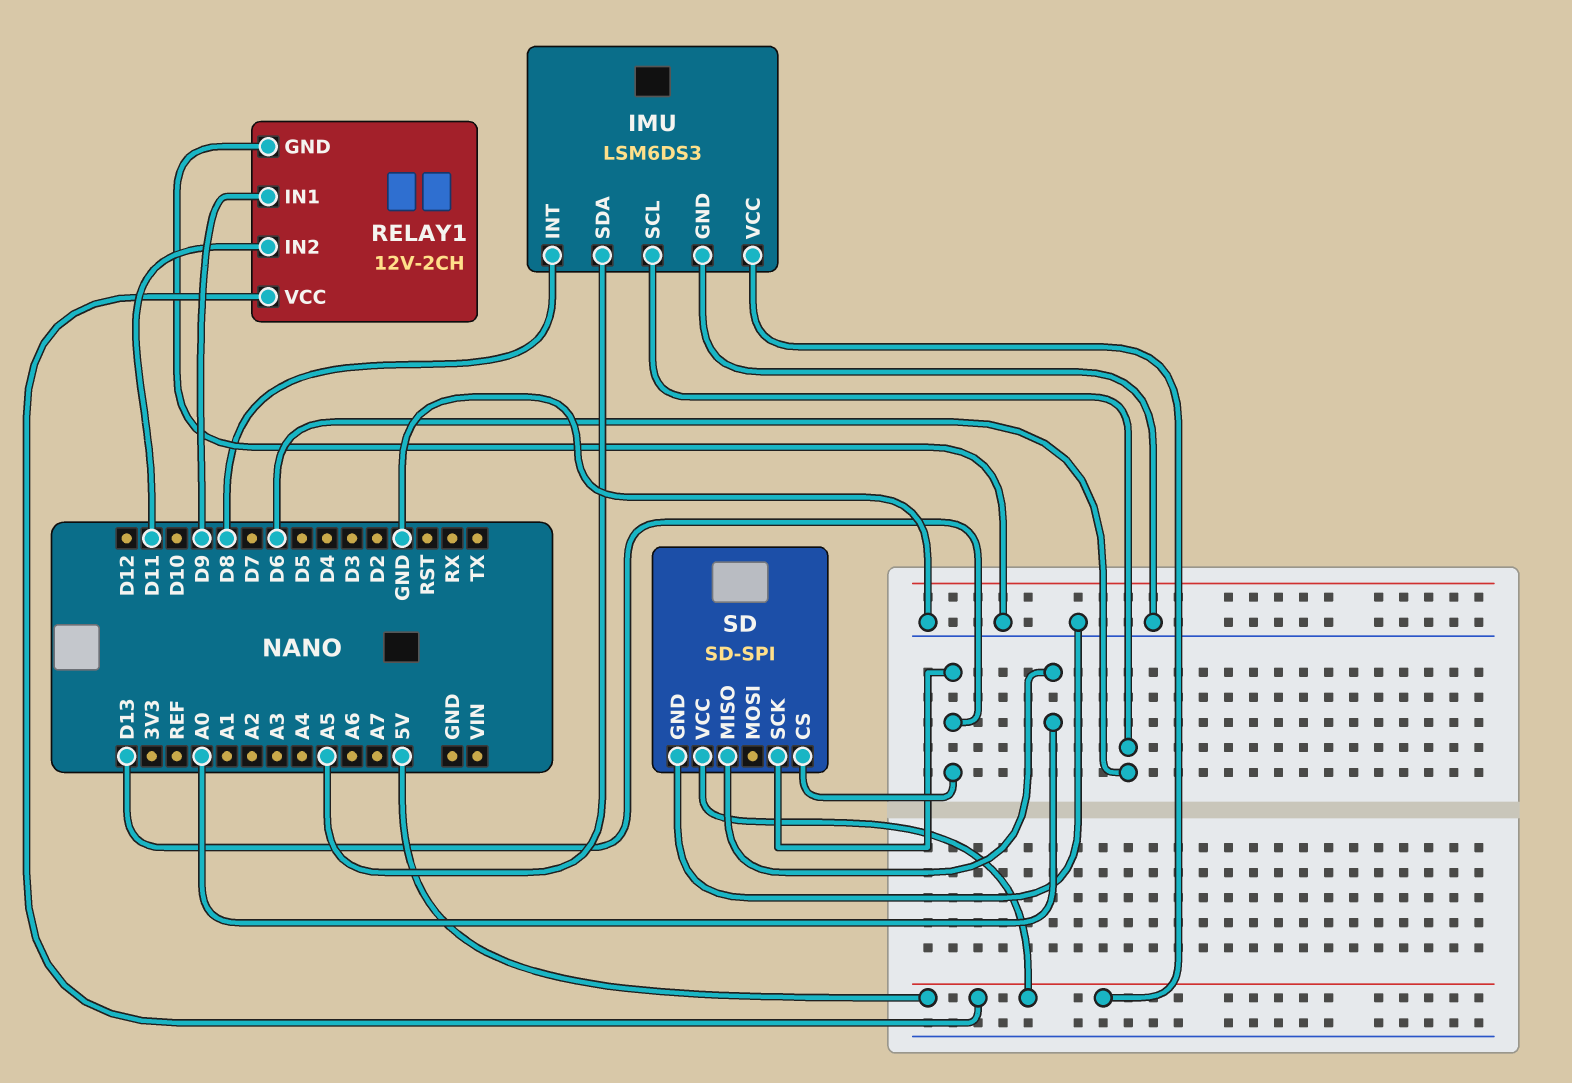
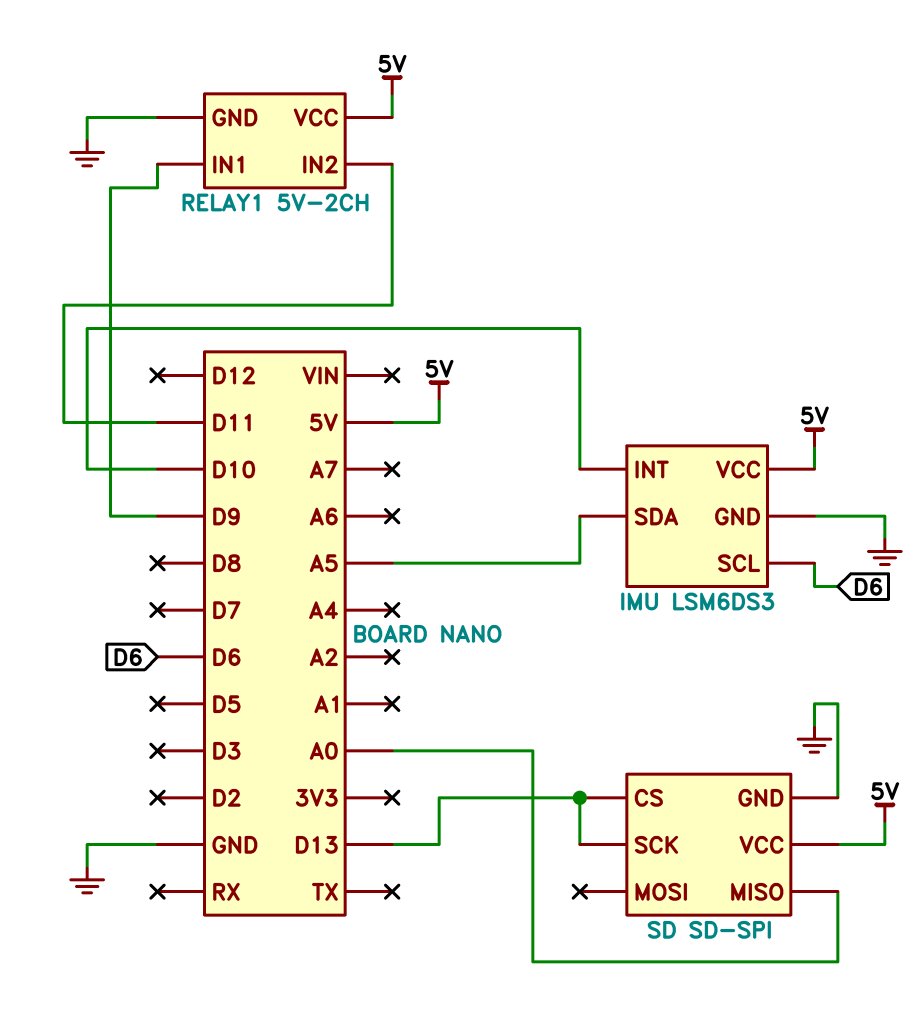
IMU pin INT: D8 -> D10
RELAY1: 12V-2CH -> 5V-2CH

